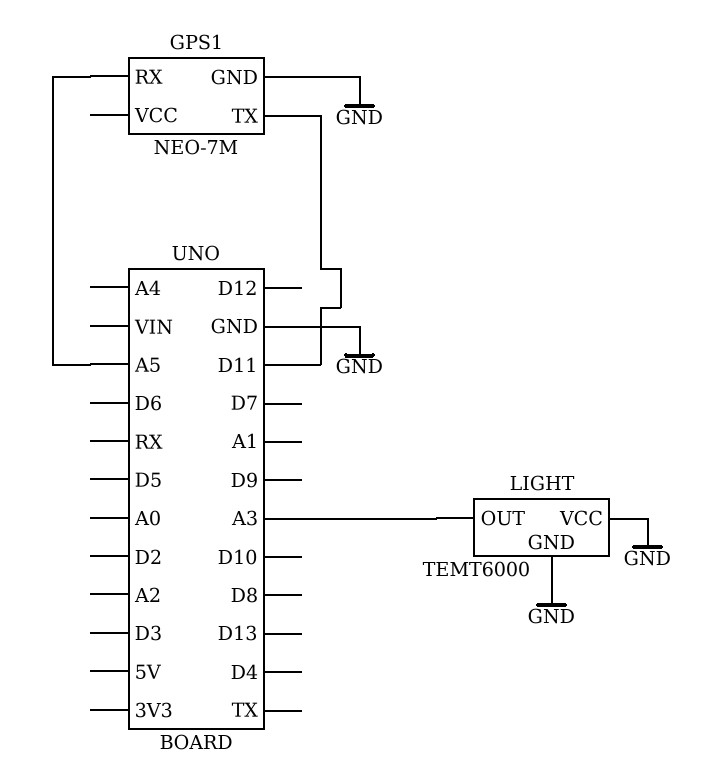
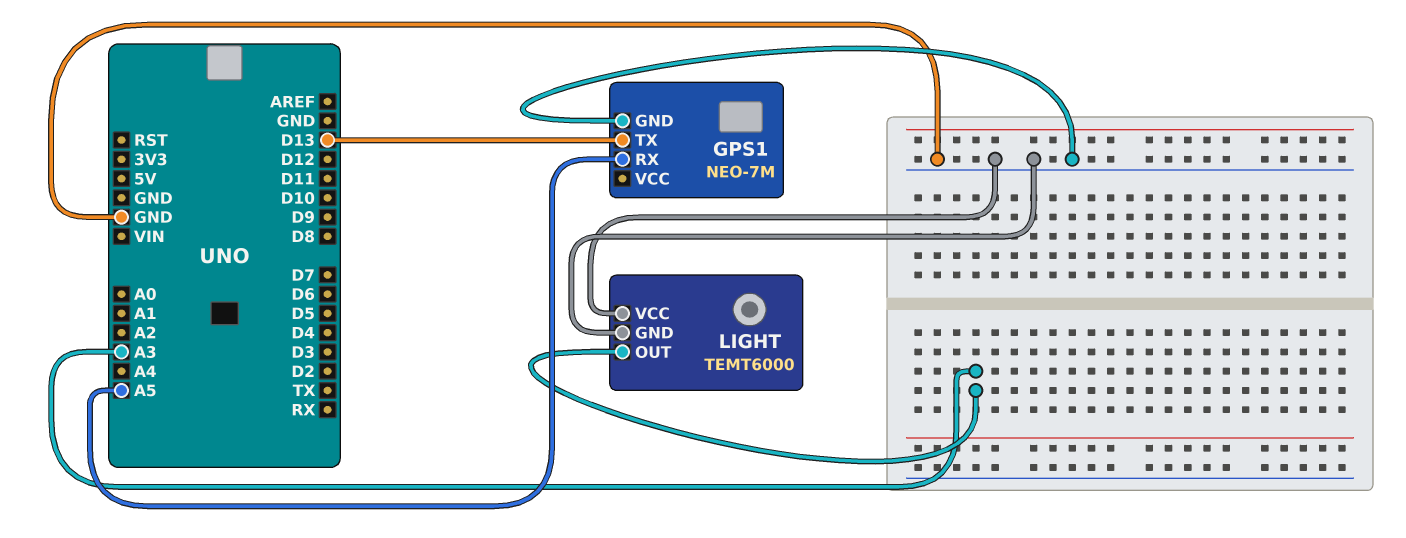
GPS1 pin TX: D11 -> D13

